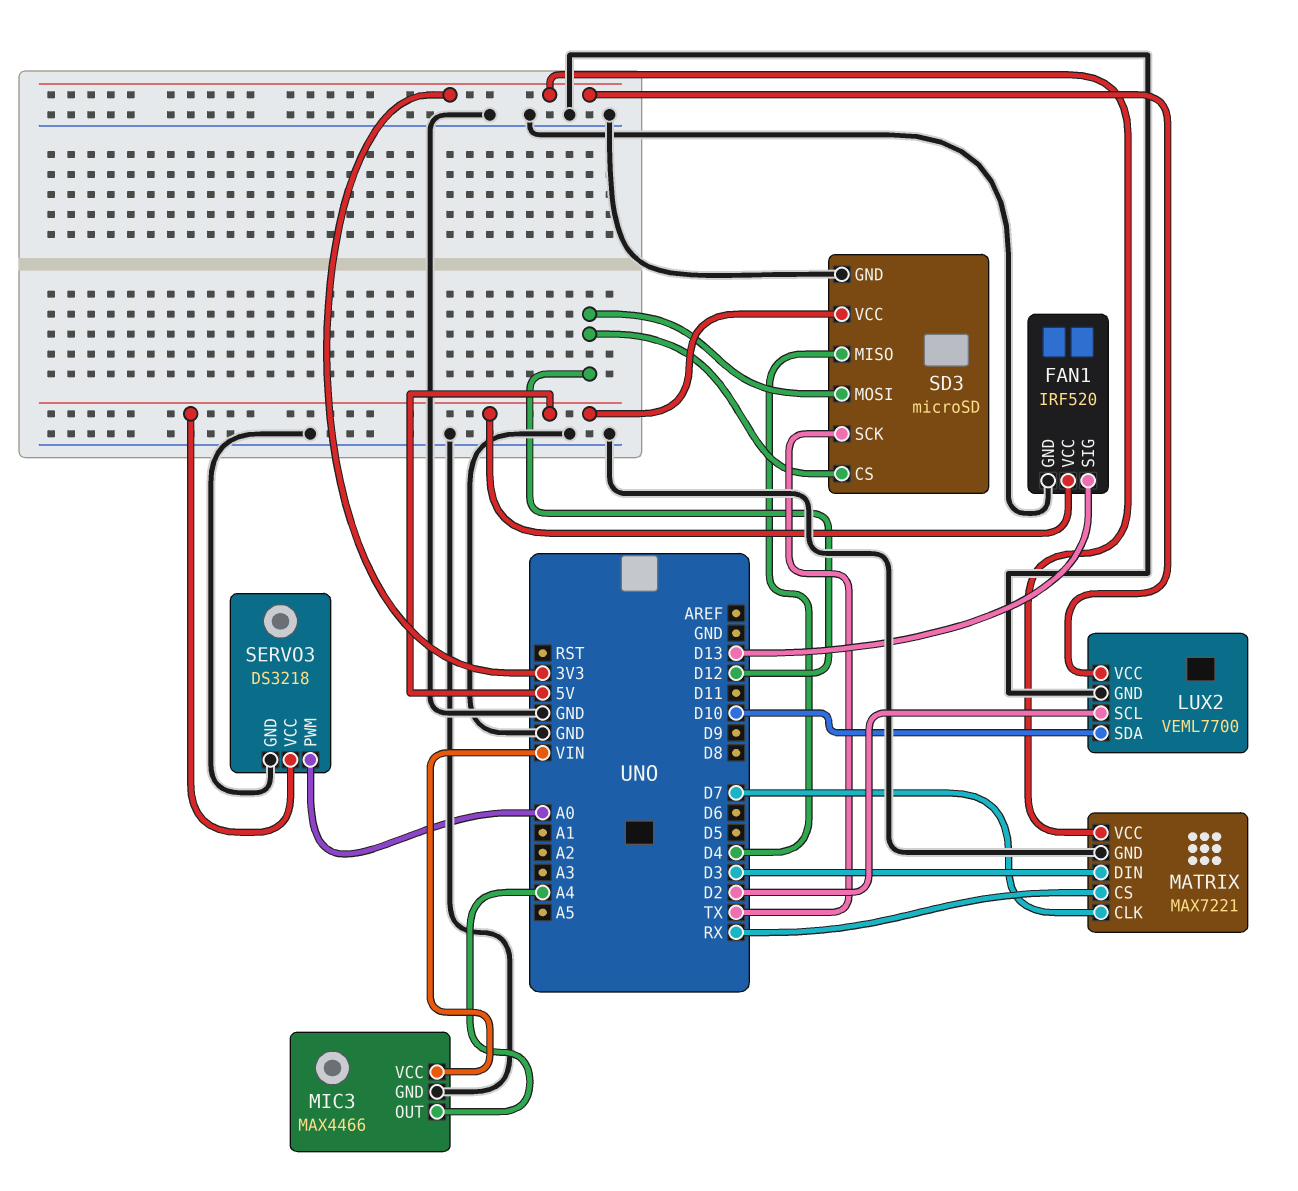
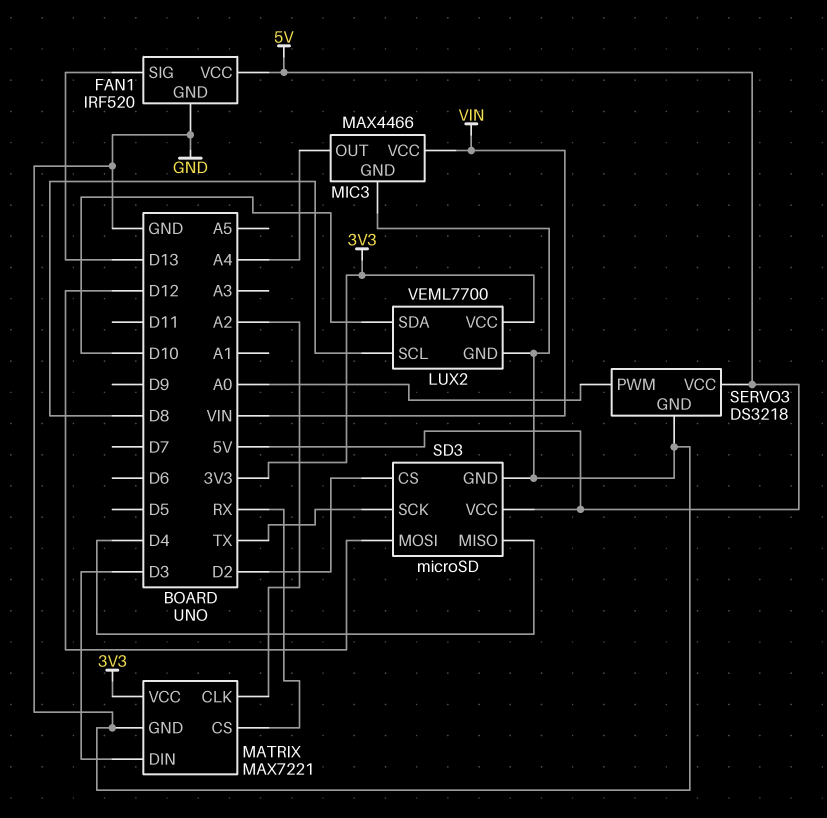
LUX2 pin SCL: D2 -> D8
MATRIX pin CLK: D7 -> A2
SD3 pin CS: D12 -> D2

